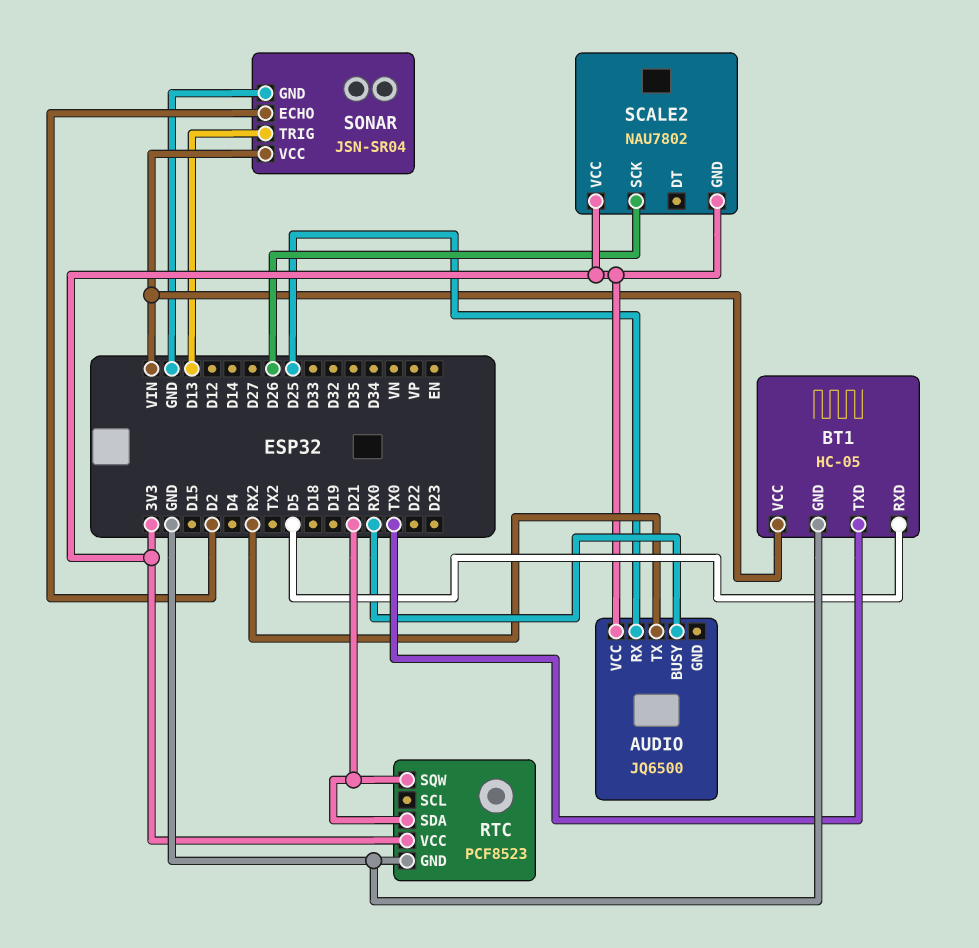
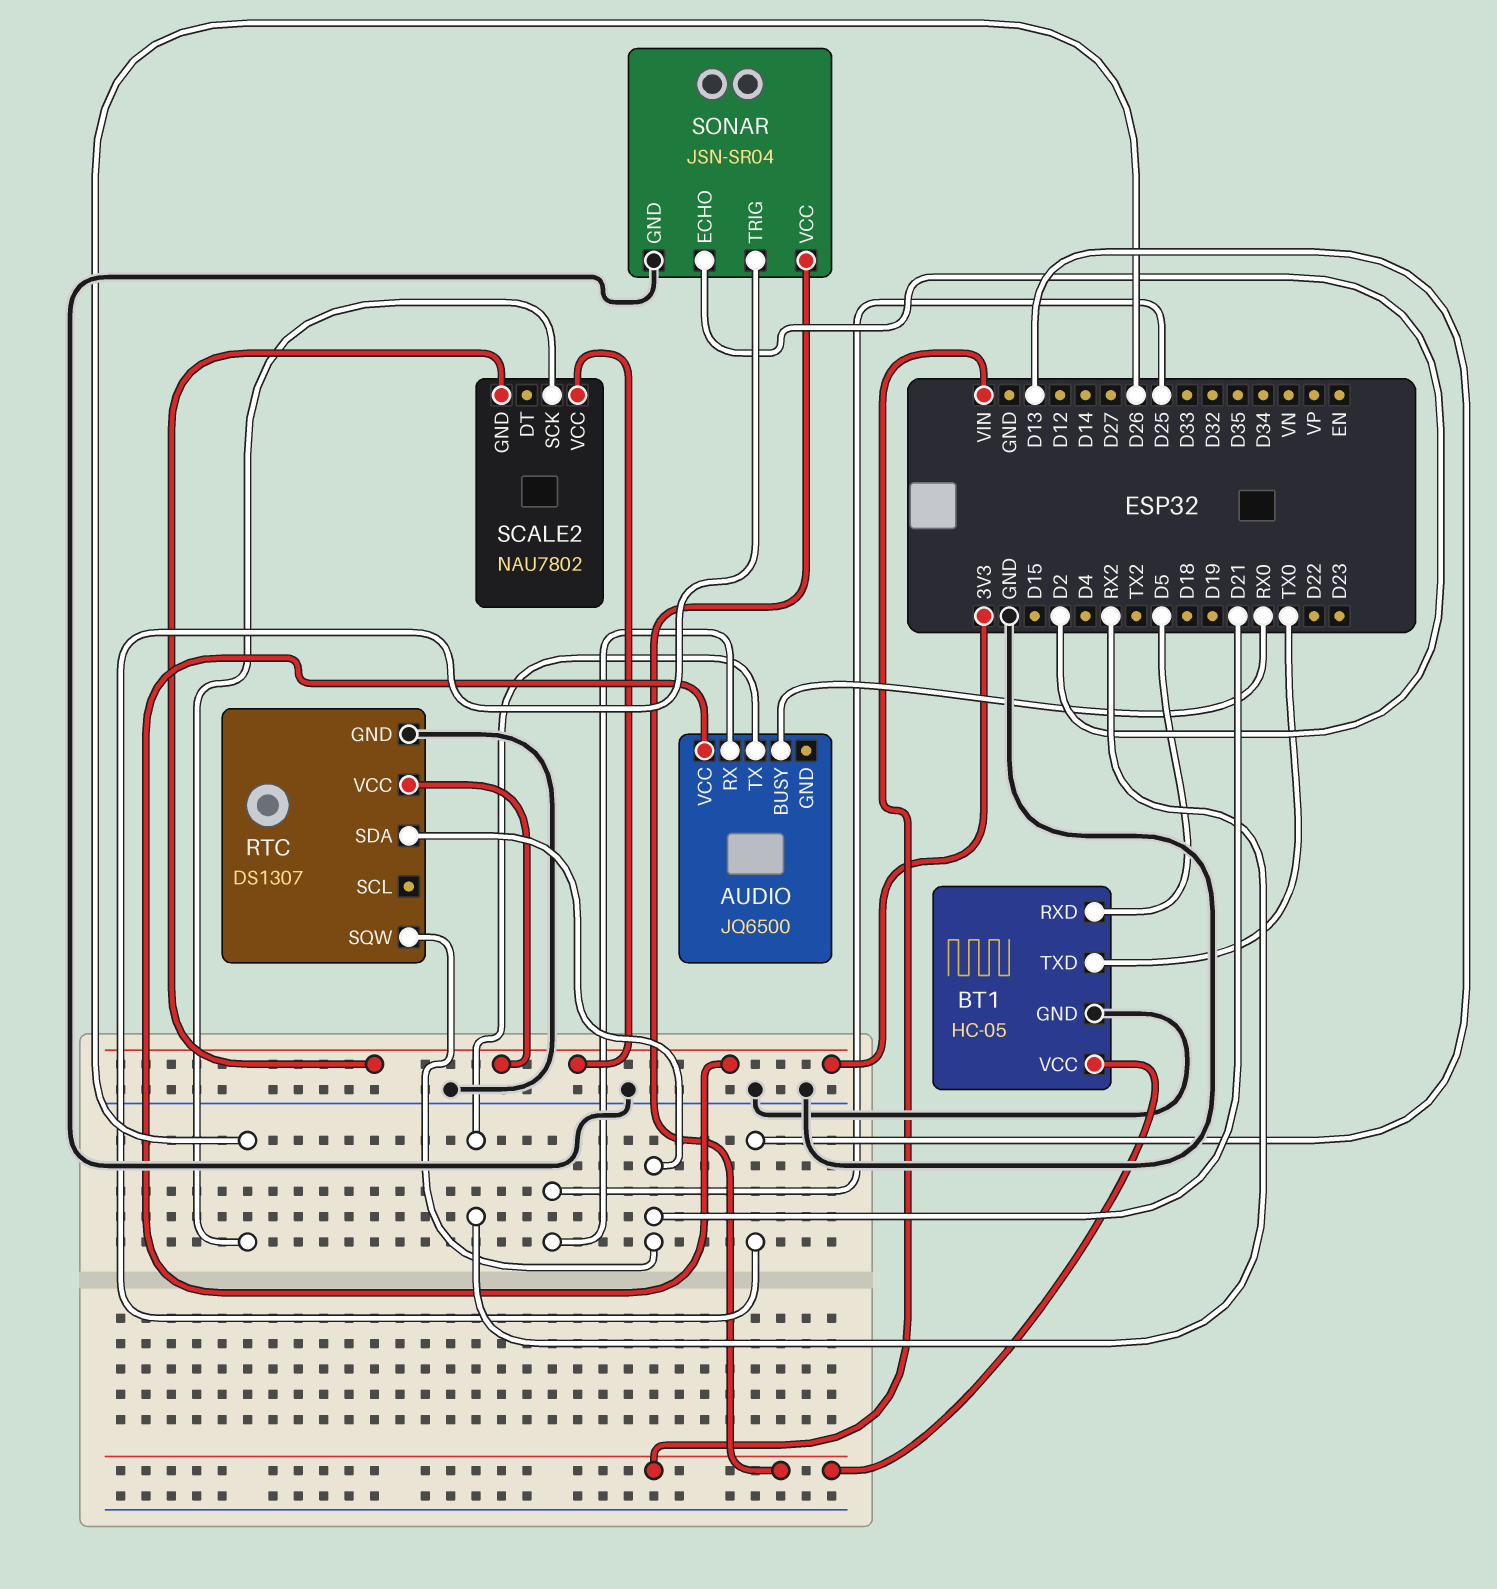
RTC: PCF8523 -> DS1307

